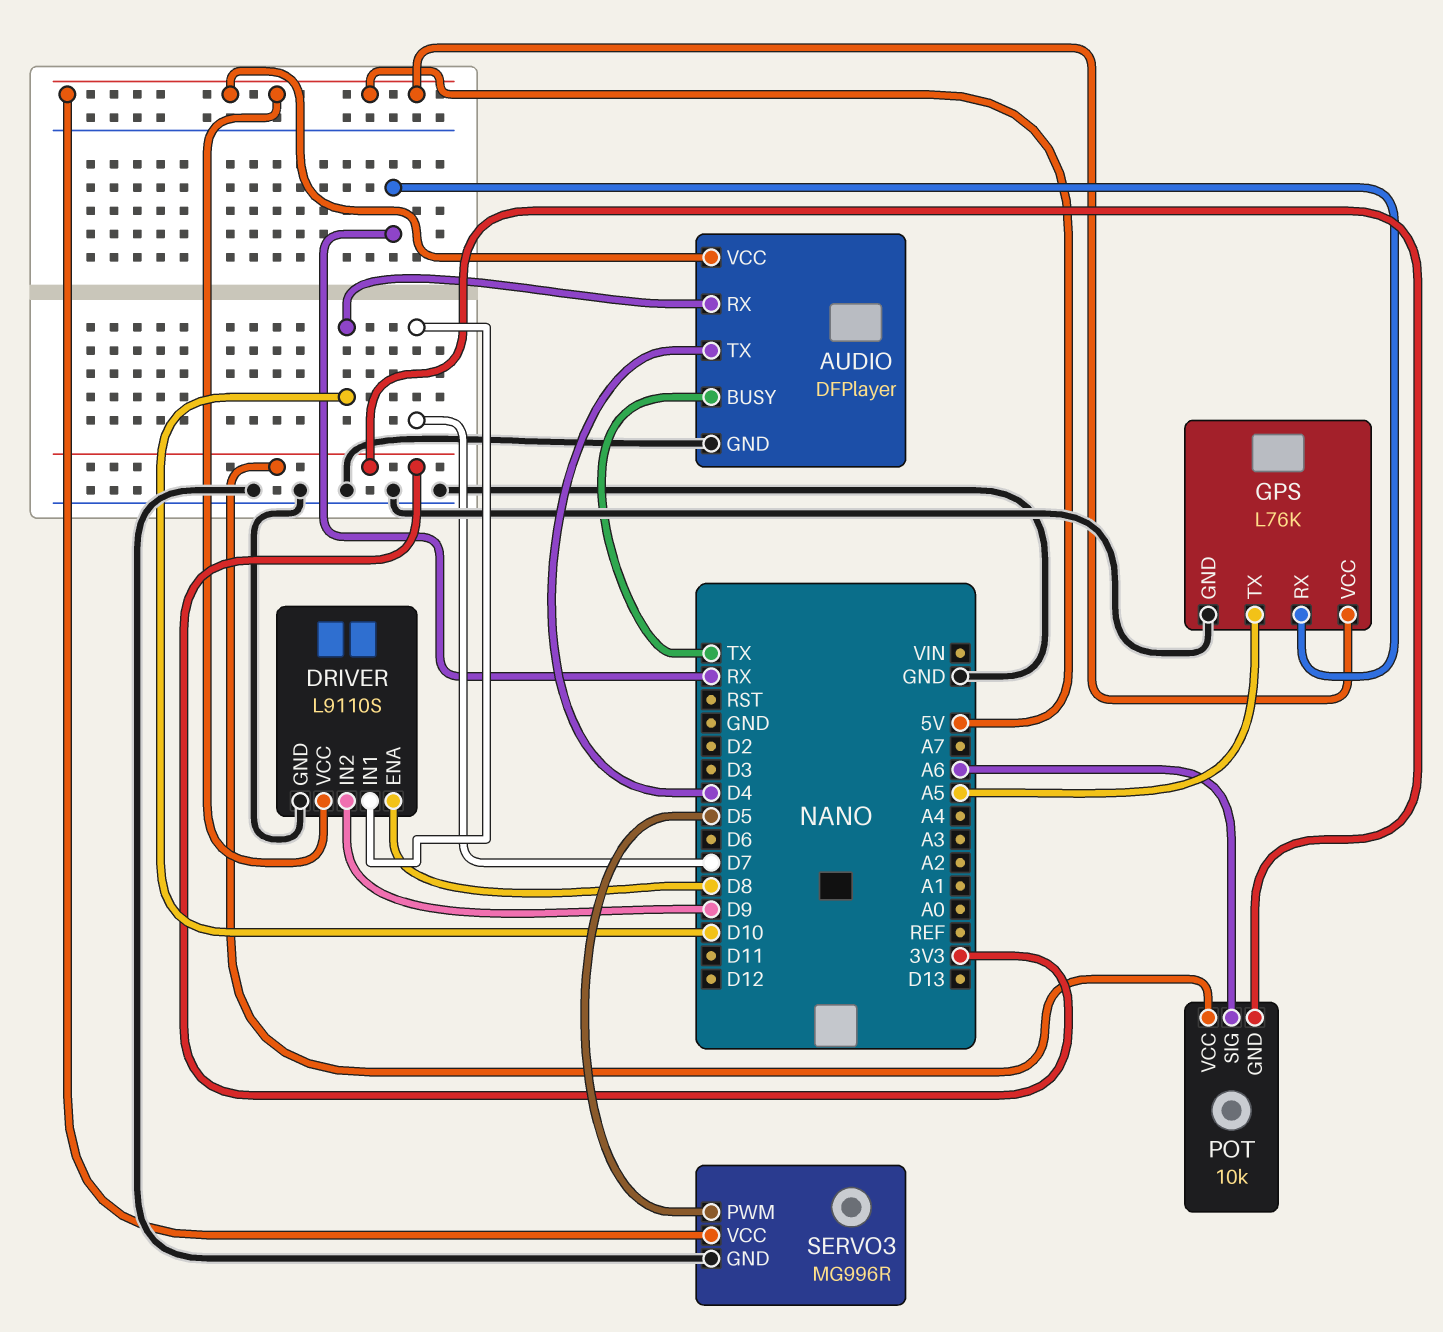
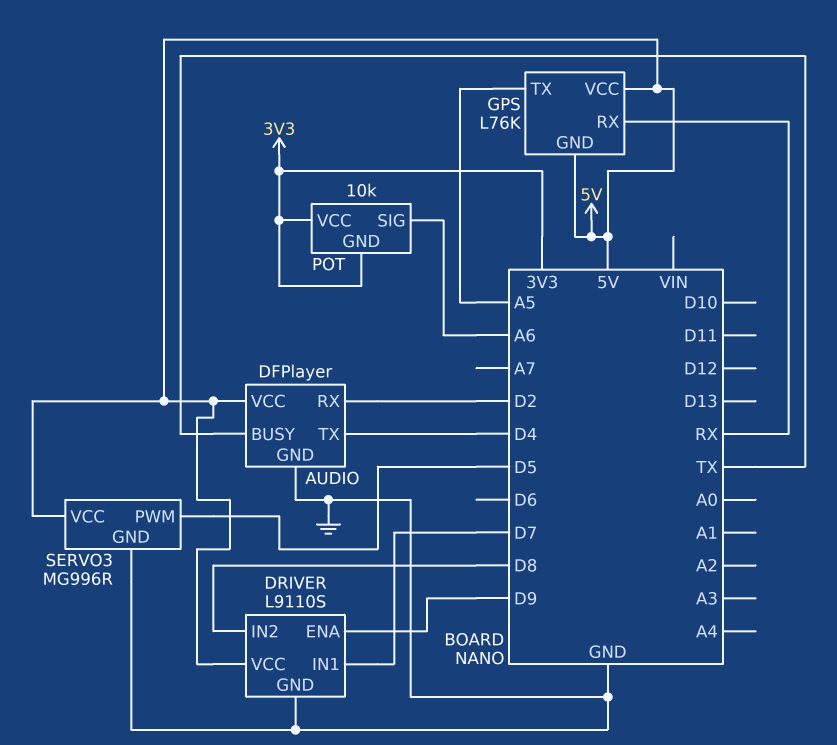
AUDIO pin RX: D10 -> D2
DRIVER pin ENA: D8 -> D9
DRIVER pin IN2: D9 -> D8
GPS pin GND: GND -> 5V

